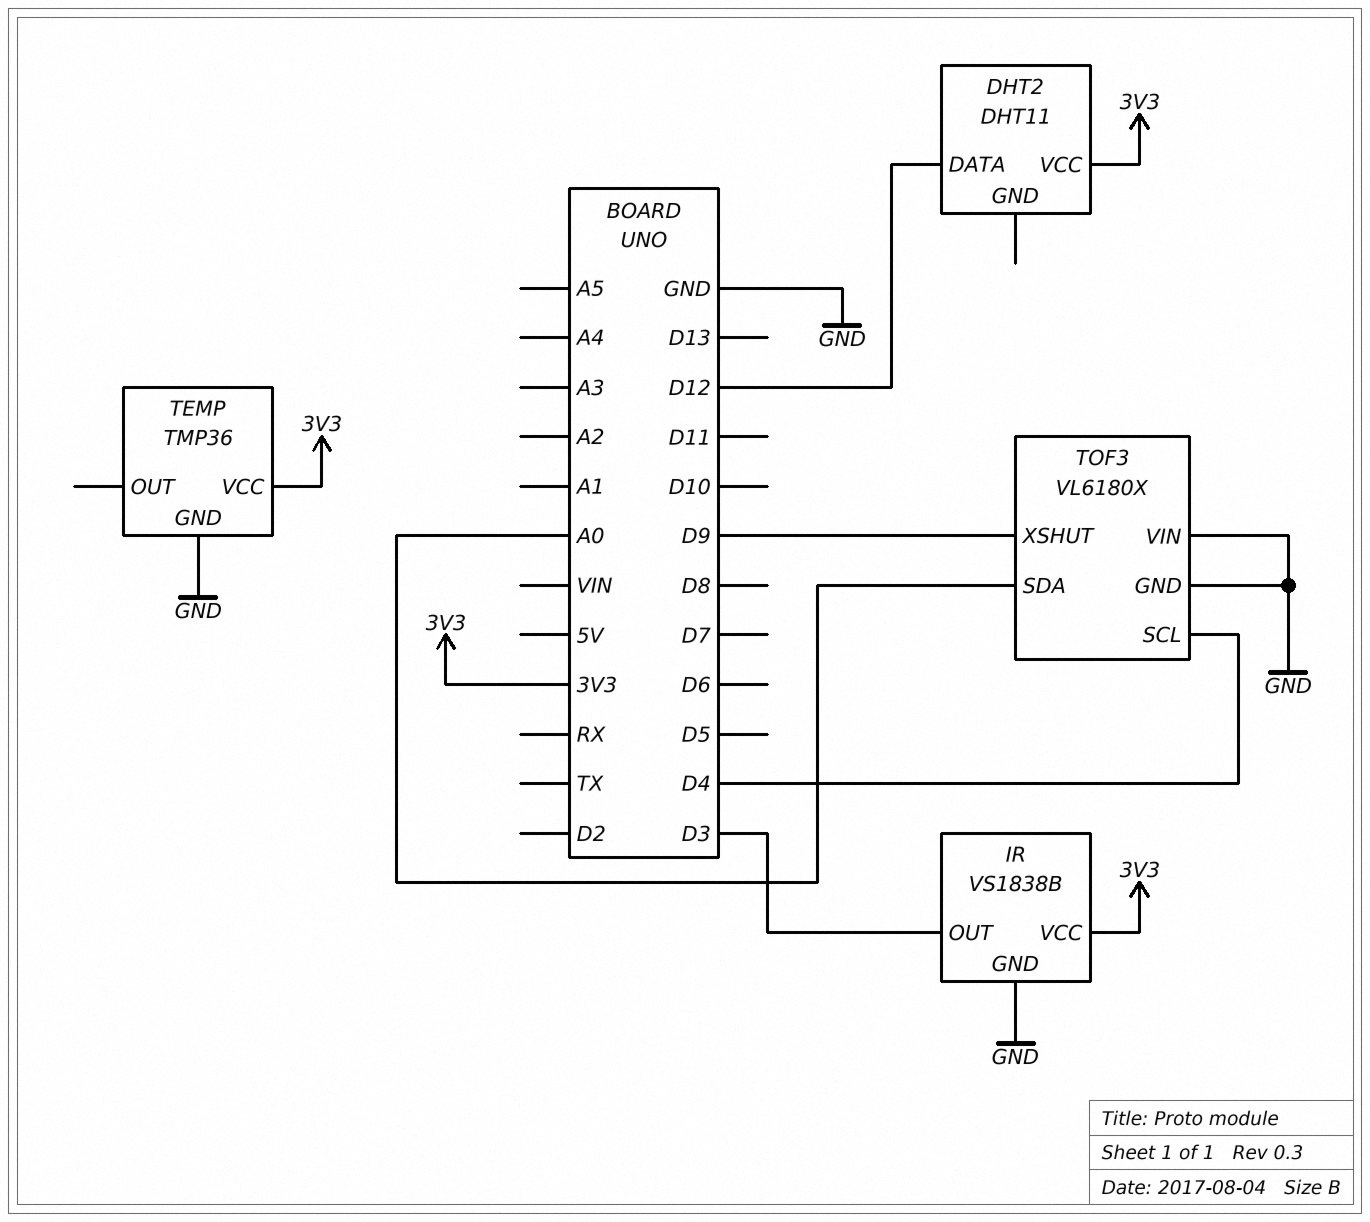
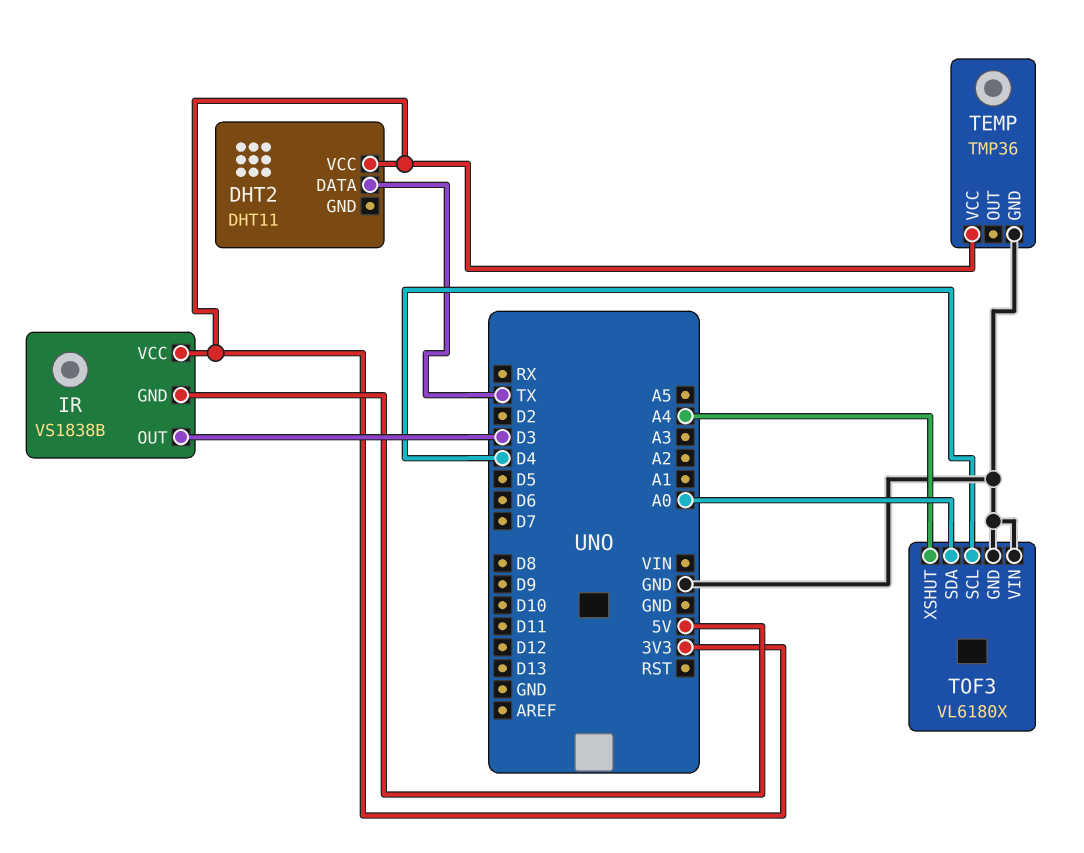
DHT2 pin DATA: D12 -> TX
IR pin GND: GND -> 5V
TOF3 pin XSHUT: D9 -> A4

